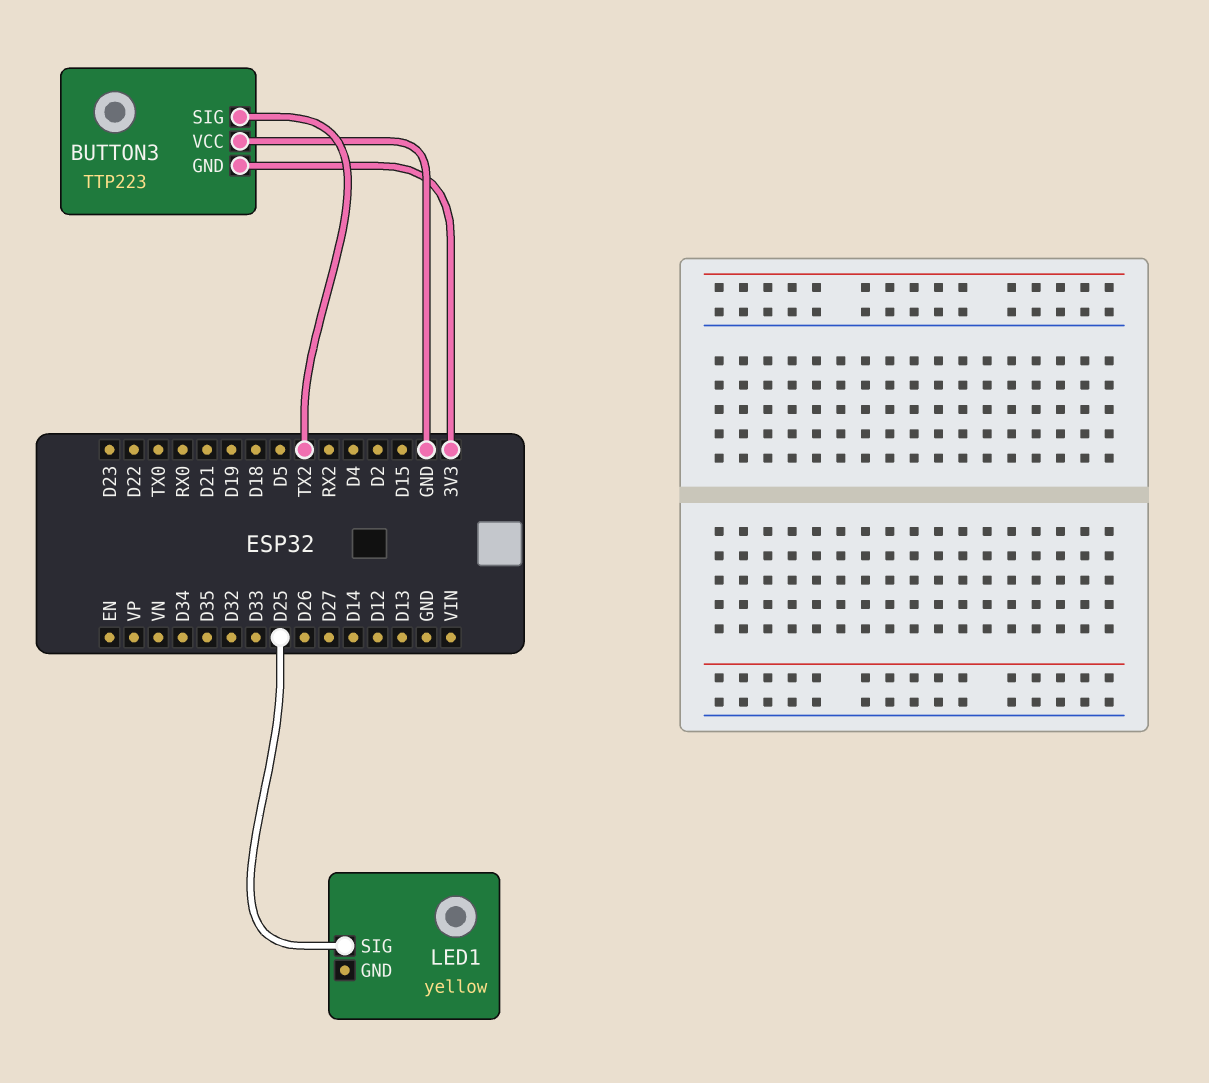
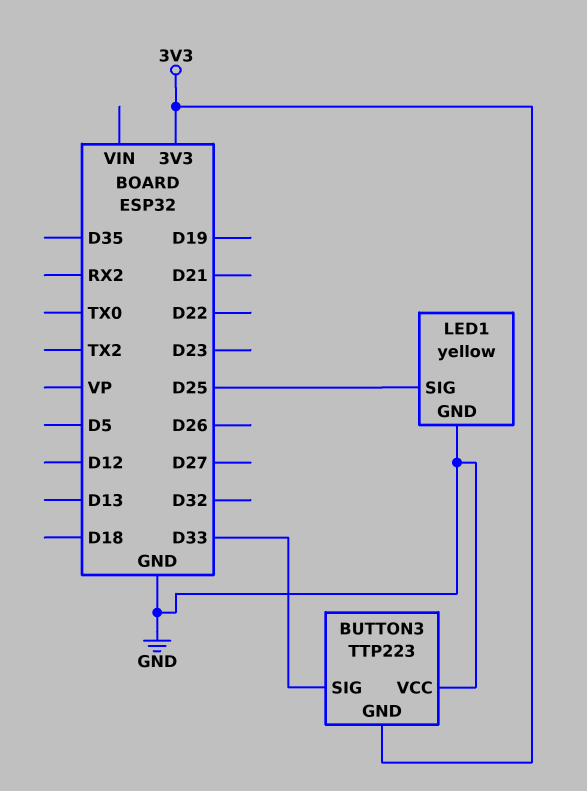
BUTTON3 pin SIG: TX2 -> D33
LED1 pin GND: none -> GND

